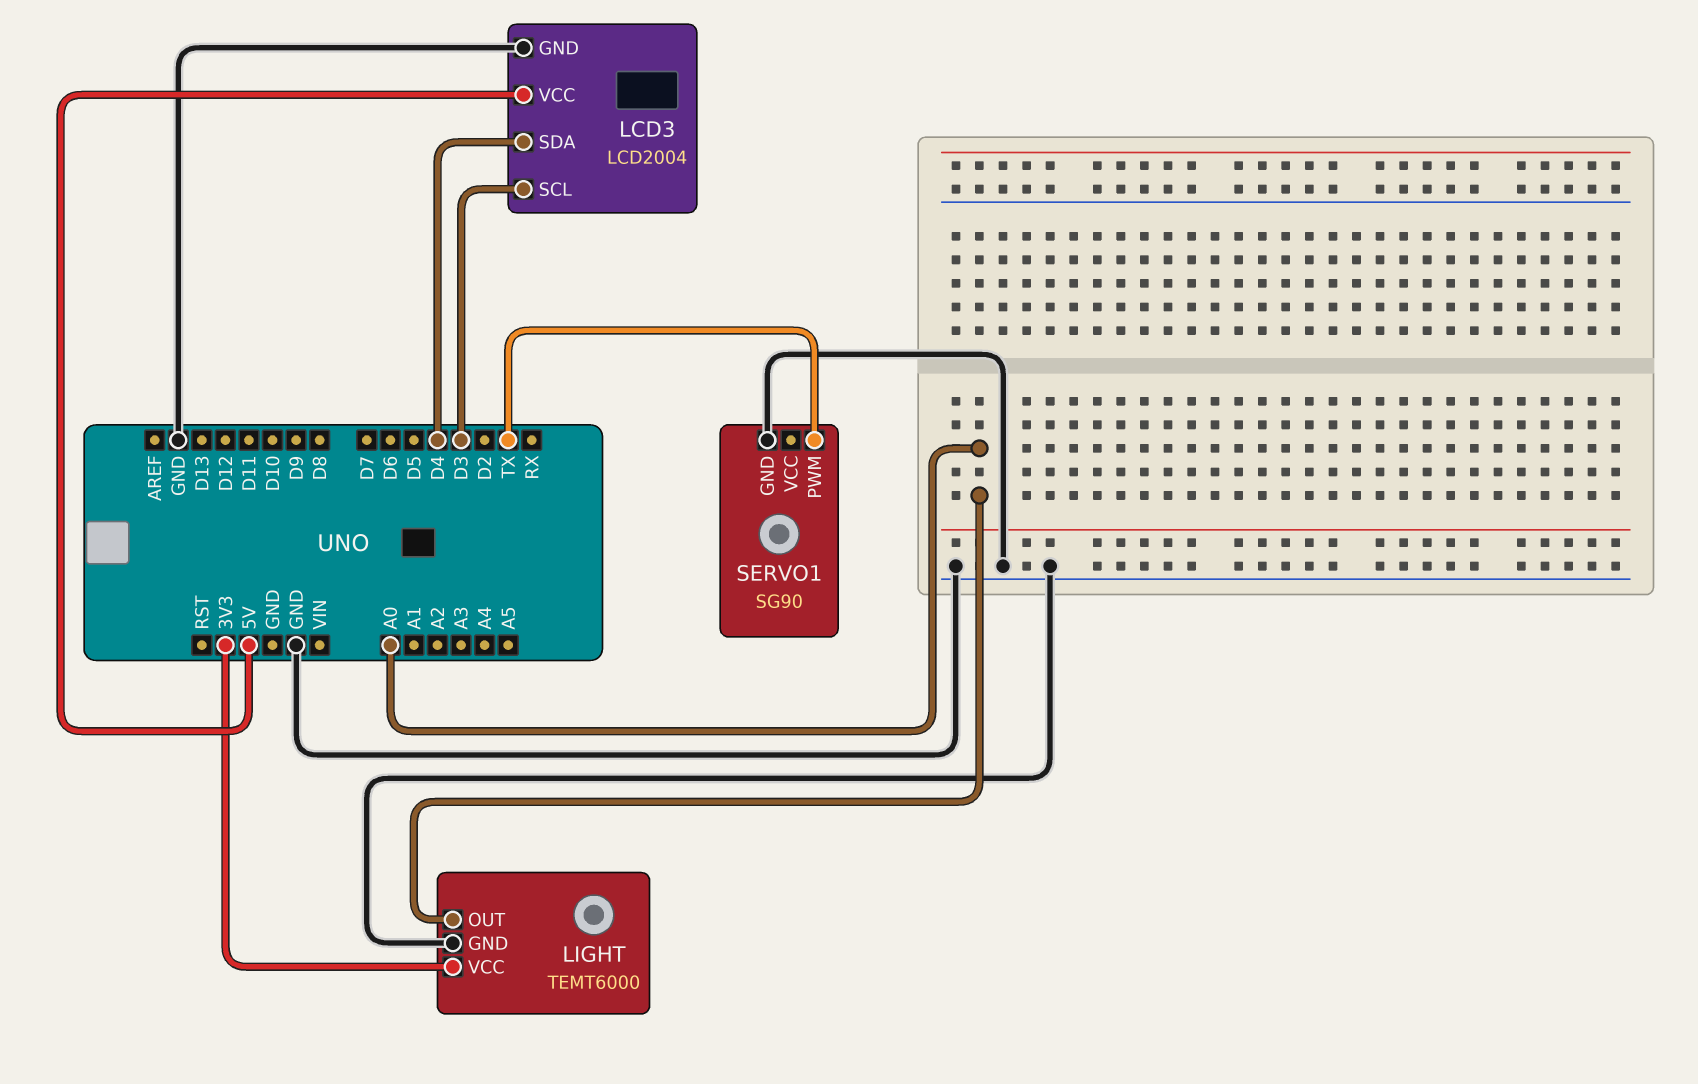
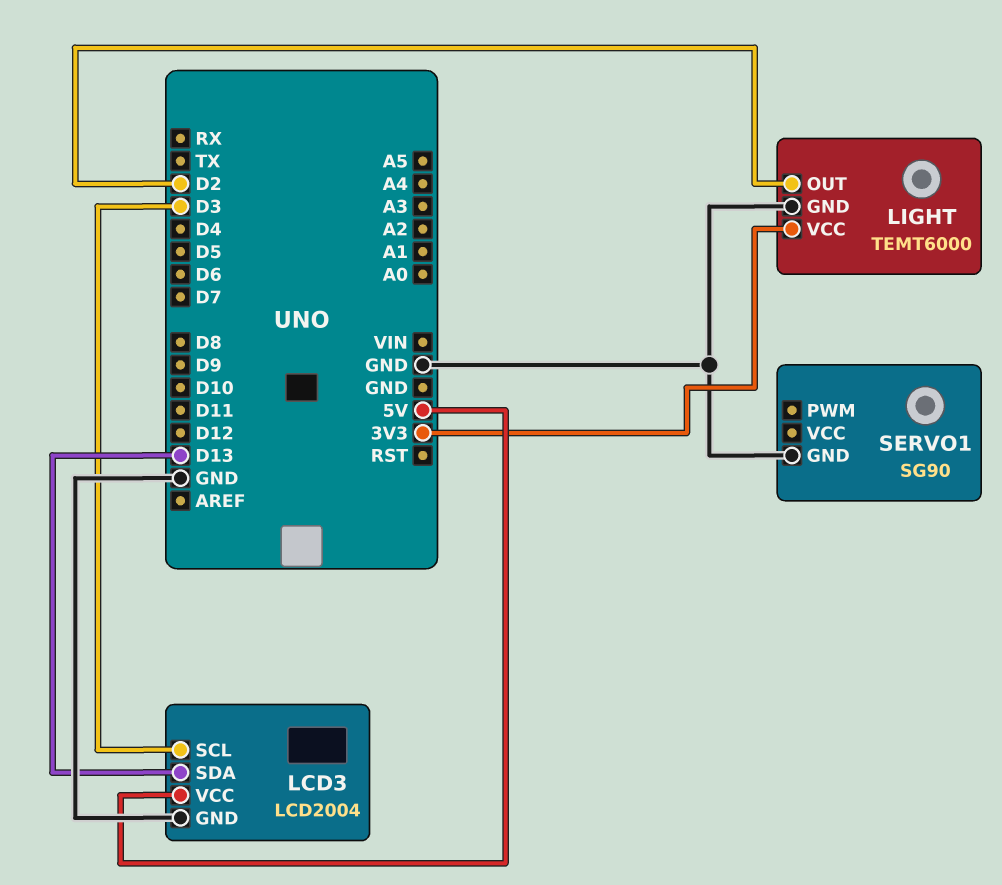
LCD3 pin SDA: D4 -> D13
LIGHT pin OUT: A0 -> D2
SERVO1 pin PWM: TX -> none

